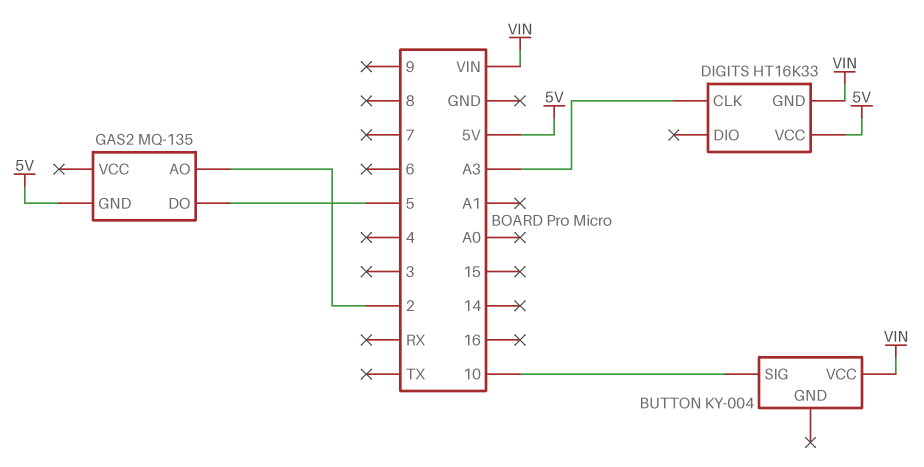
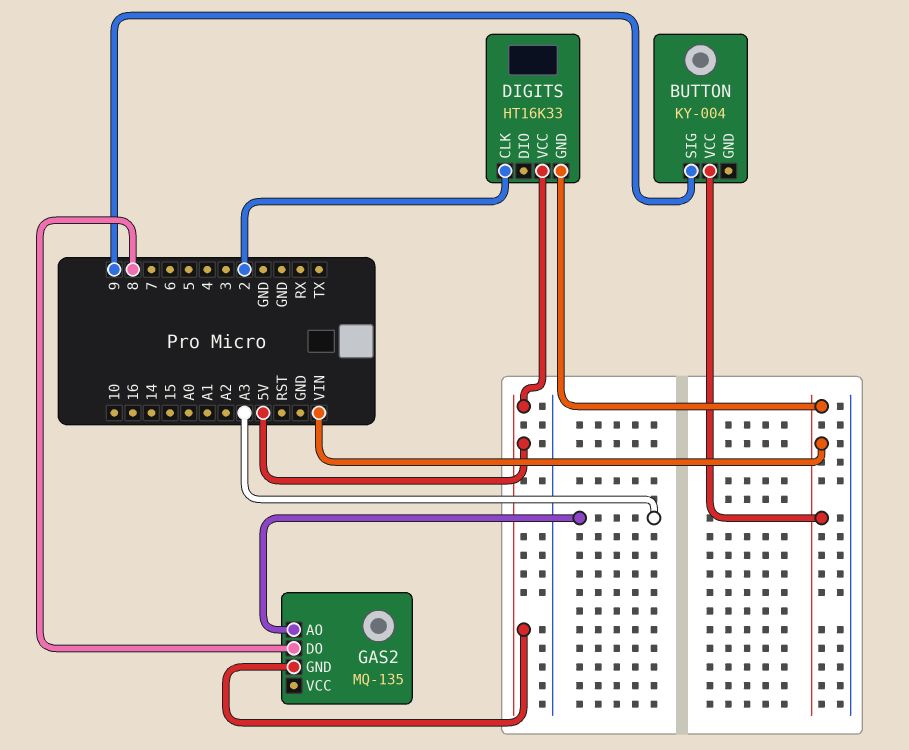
BUTTON pin SIG: 10 -> 9
DIGITS pin CLK: A3 -> 2
GAS2 pin AO: 2 -> A3
GAS2 pin DO: 5 -> 8

